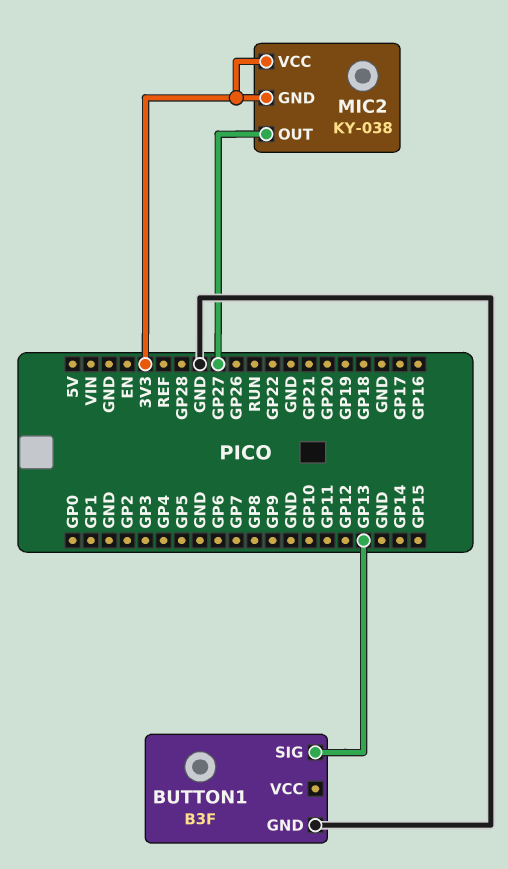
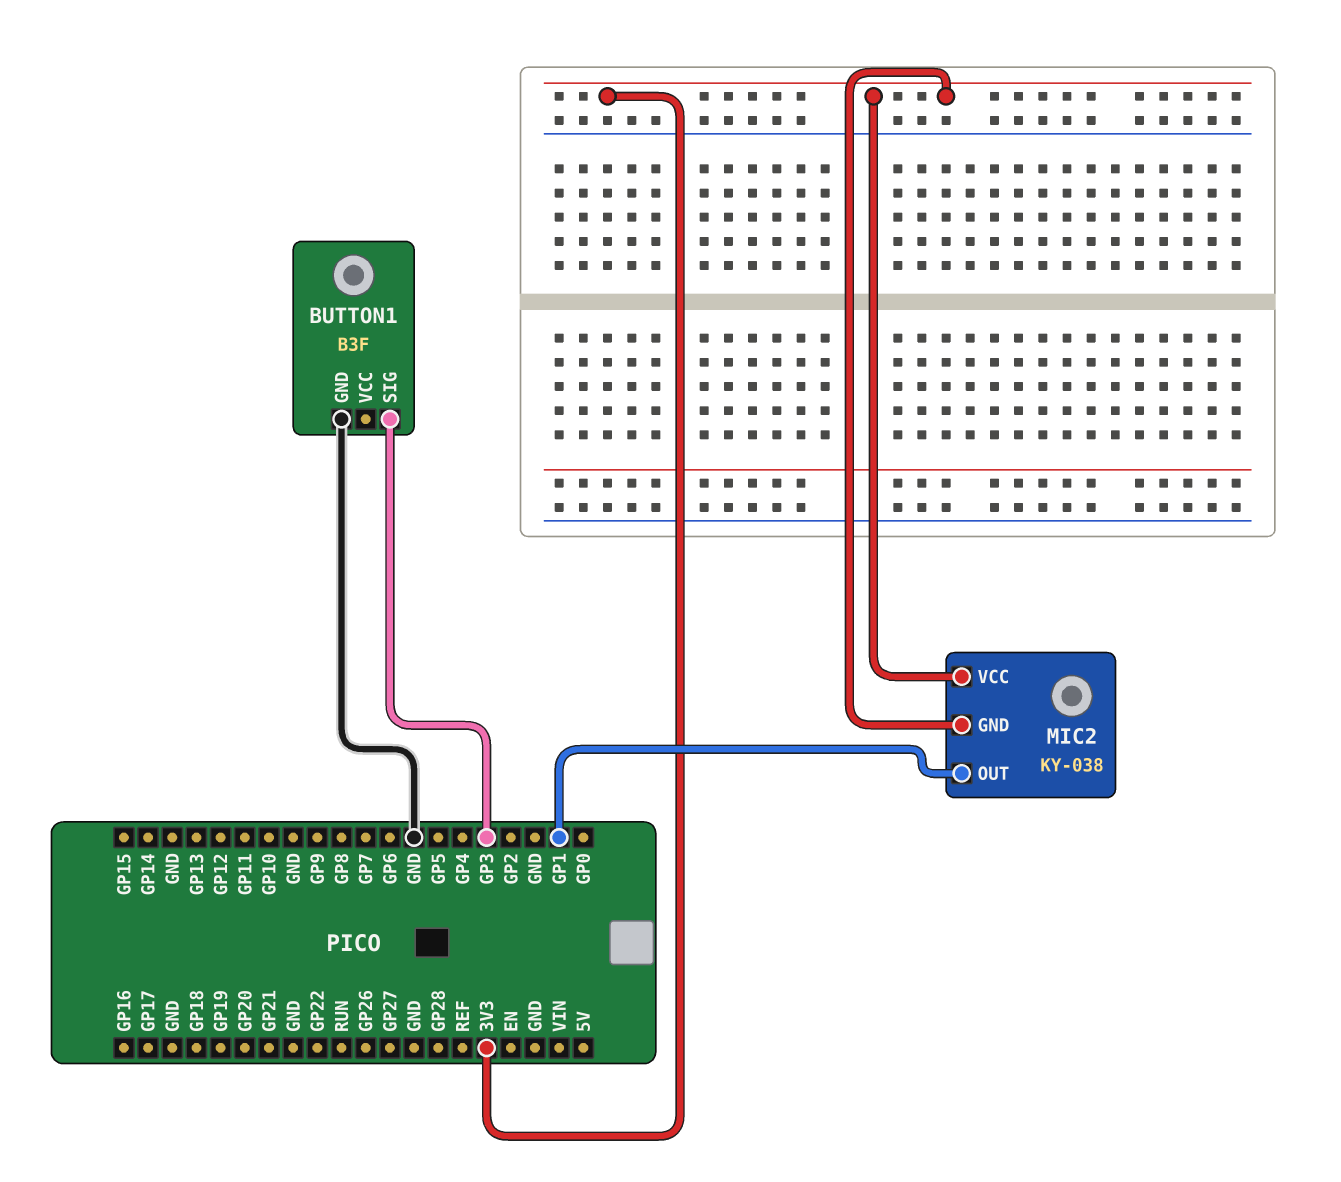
BUTTON1 pin SIG: GP13 -> GP3
MIC2 pin OUT: GP27 -> GP1

